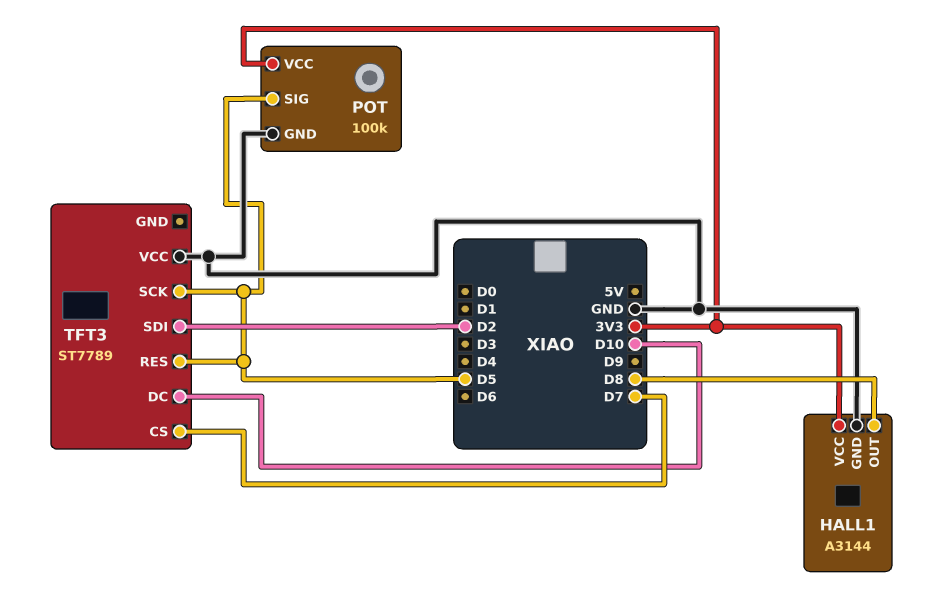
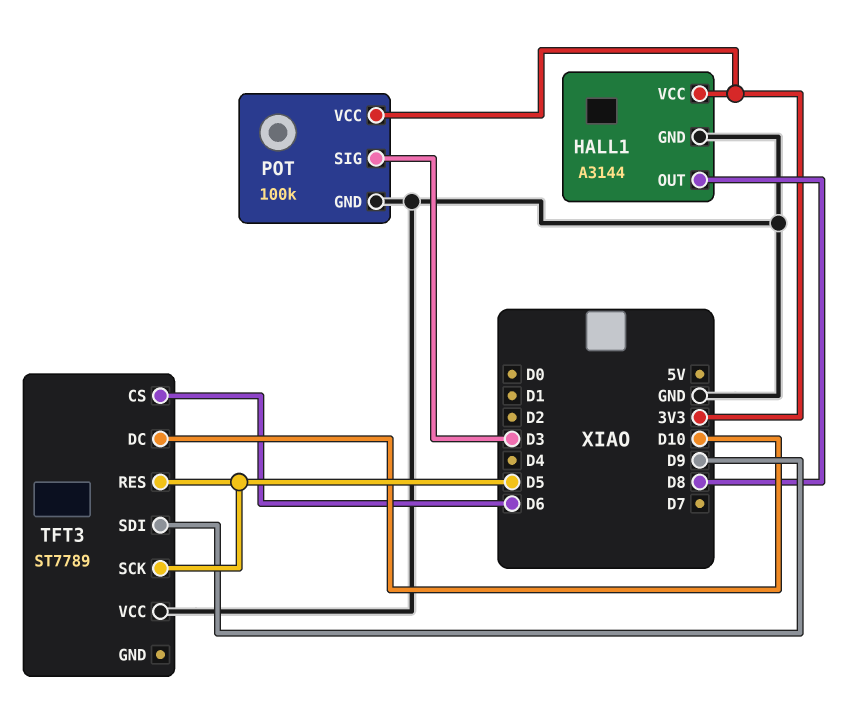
POT pin SIG: D5 -> D3
TFT3 pin CS: D7 -> D6
TFT3 pin SDI: D2 -> D9

